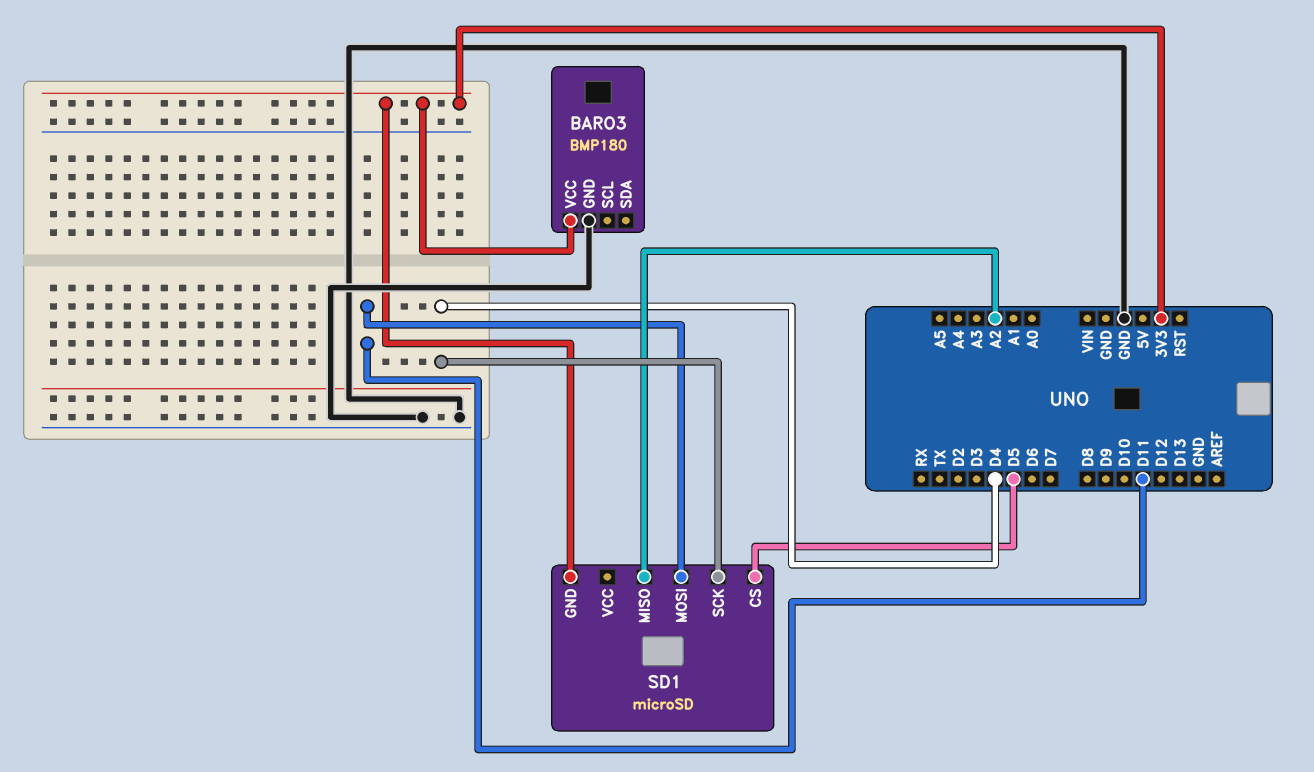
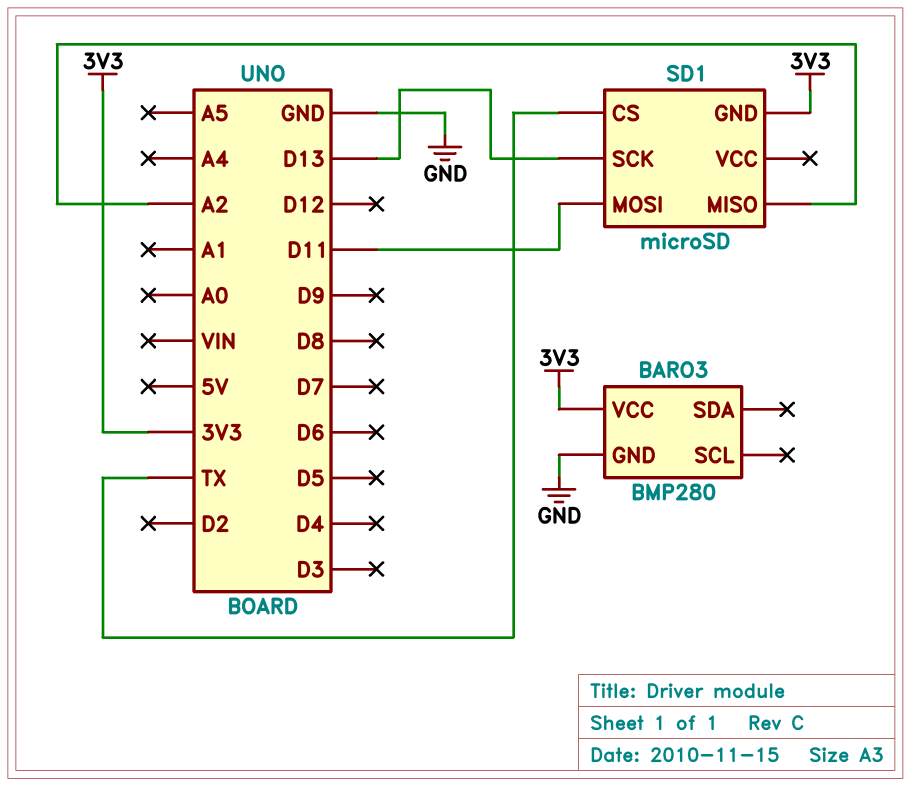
BARO3: BMP180 -> BMP280
SD1 pin CS: D5 -> TX
SD1 pin SCK: D4 -> D13

